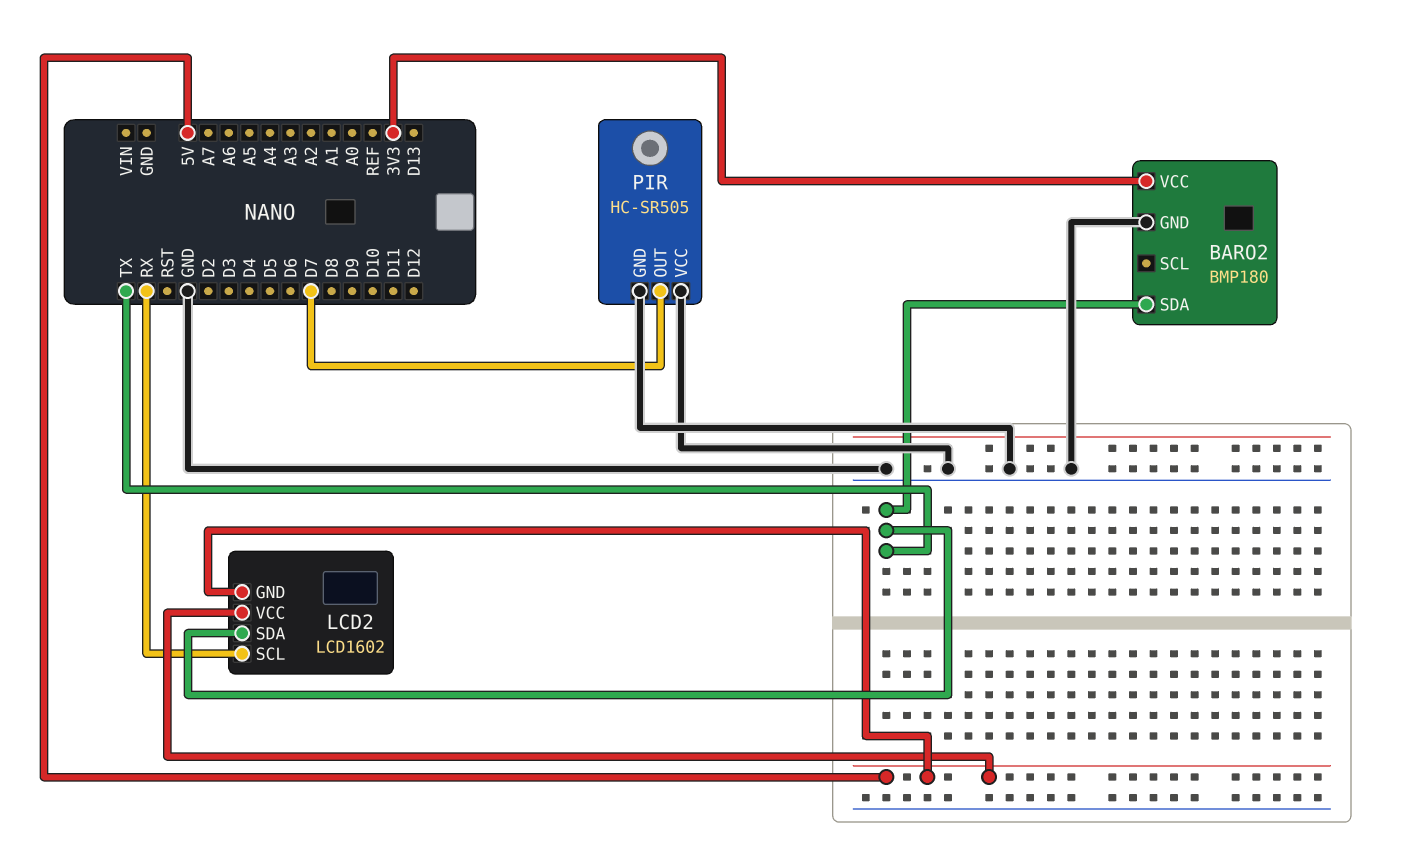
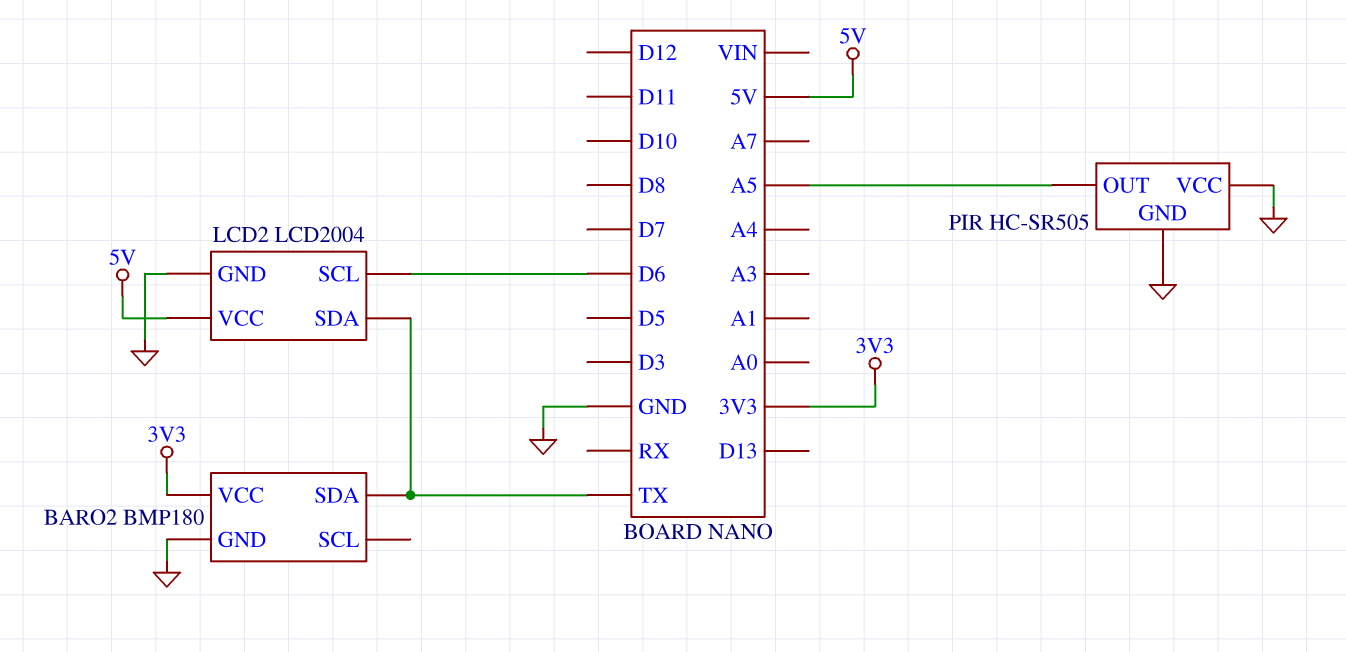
LCD2: LCD1602 -> LCD2004
LCD2 pin GND: 5V -> GND
LCD2 pin SCL: RX -> D6
PIR pin OUT: D7 -> A5

